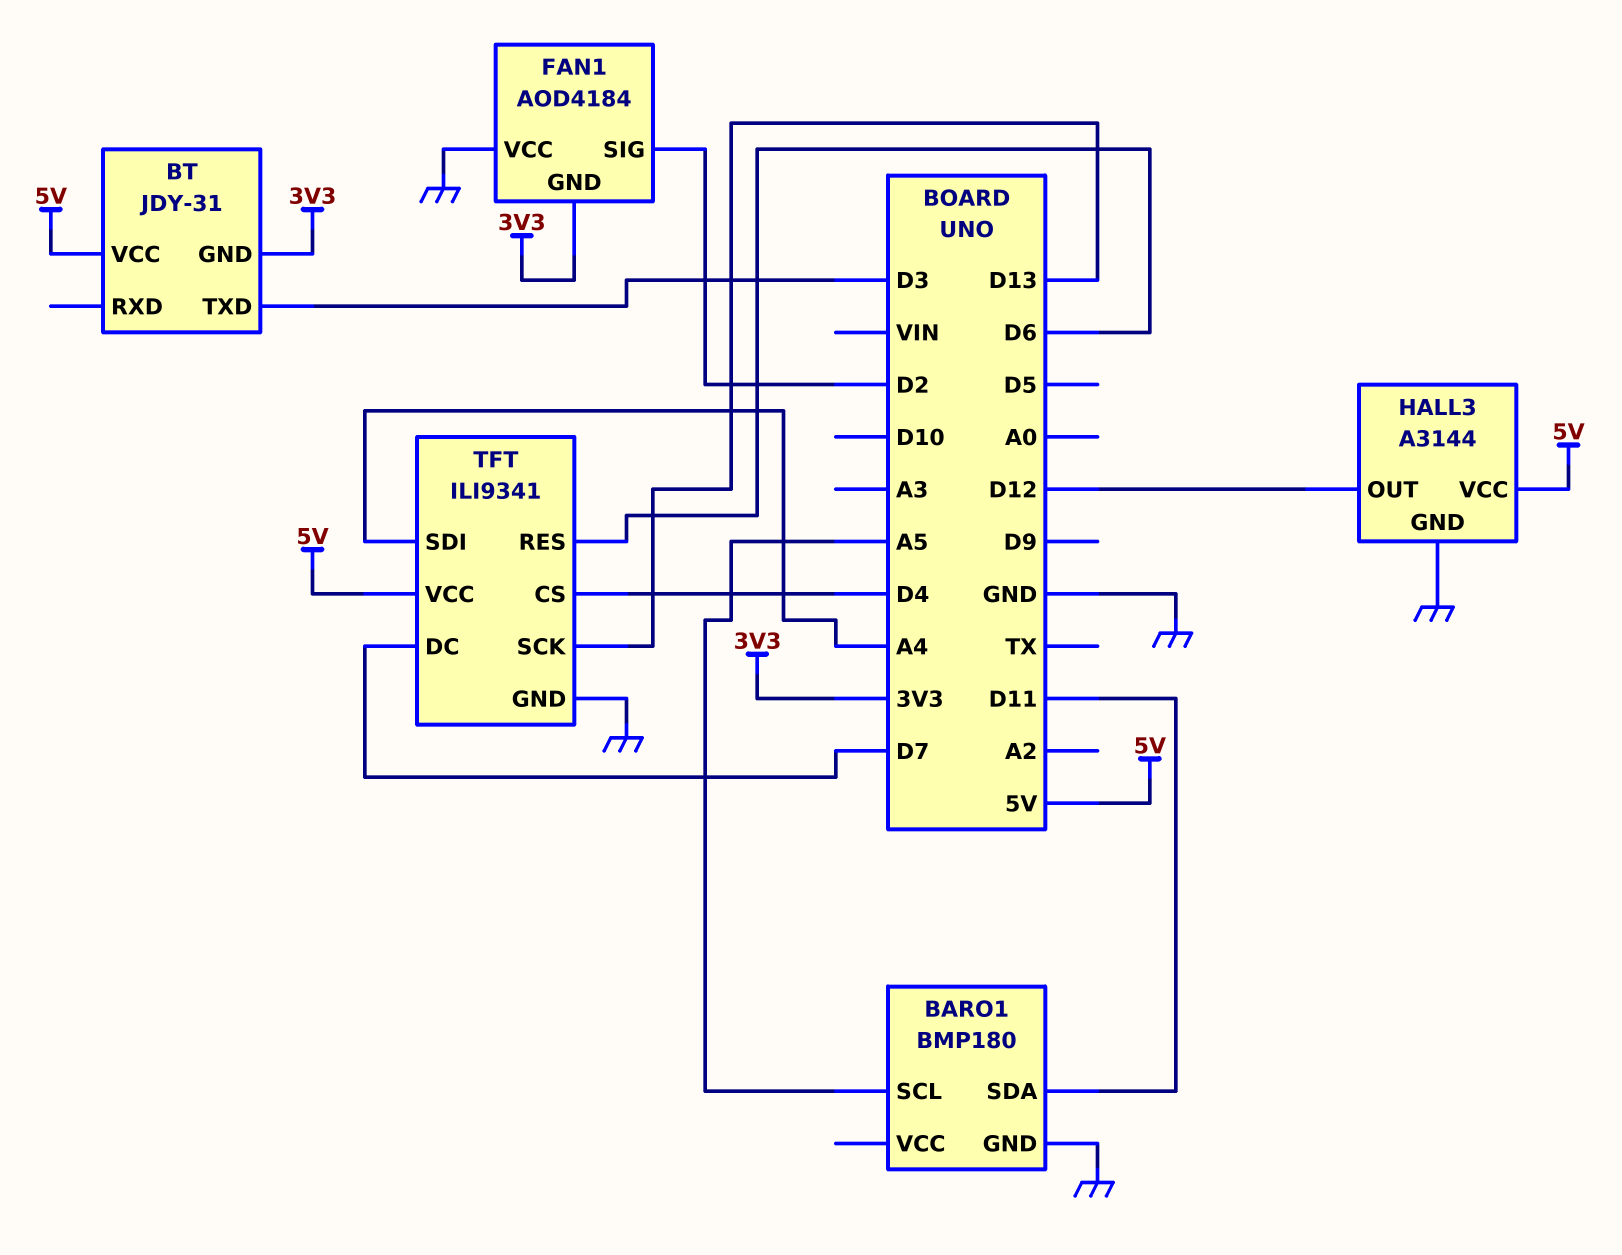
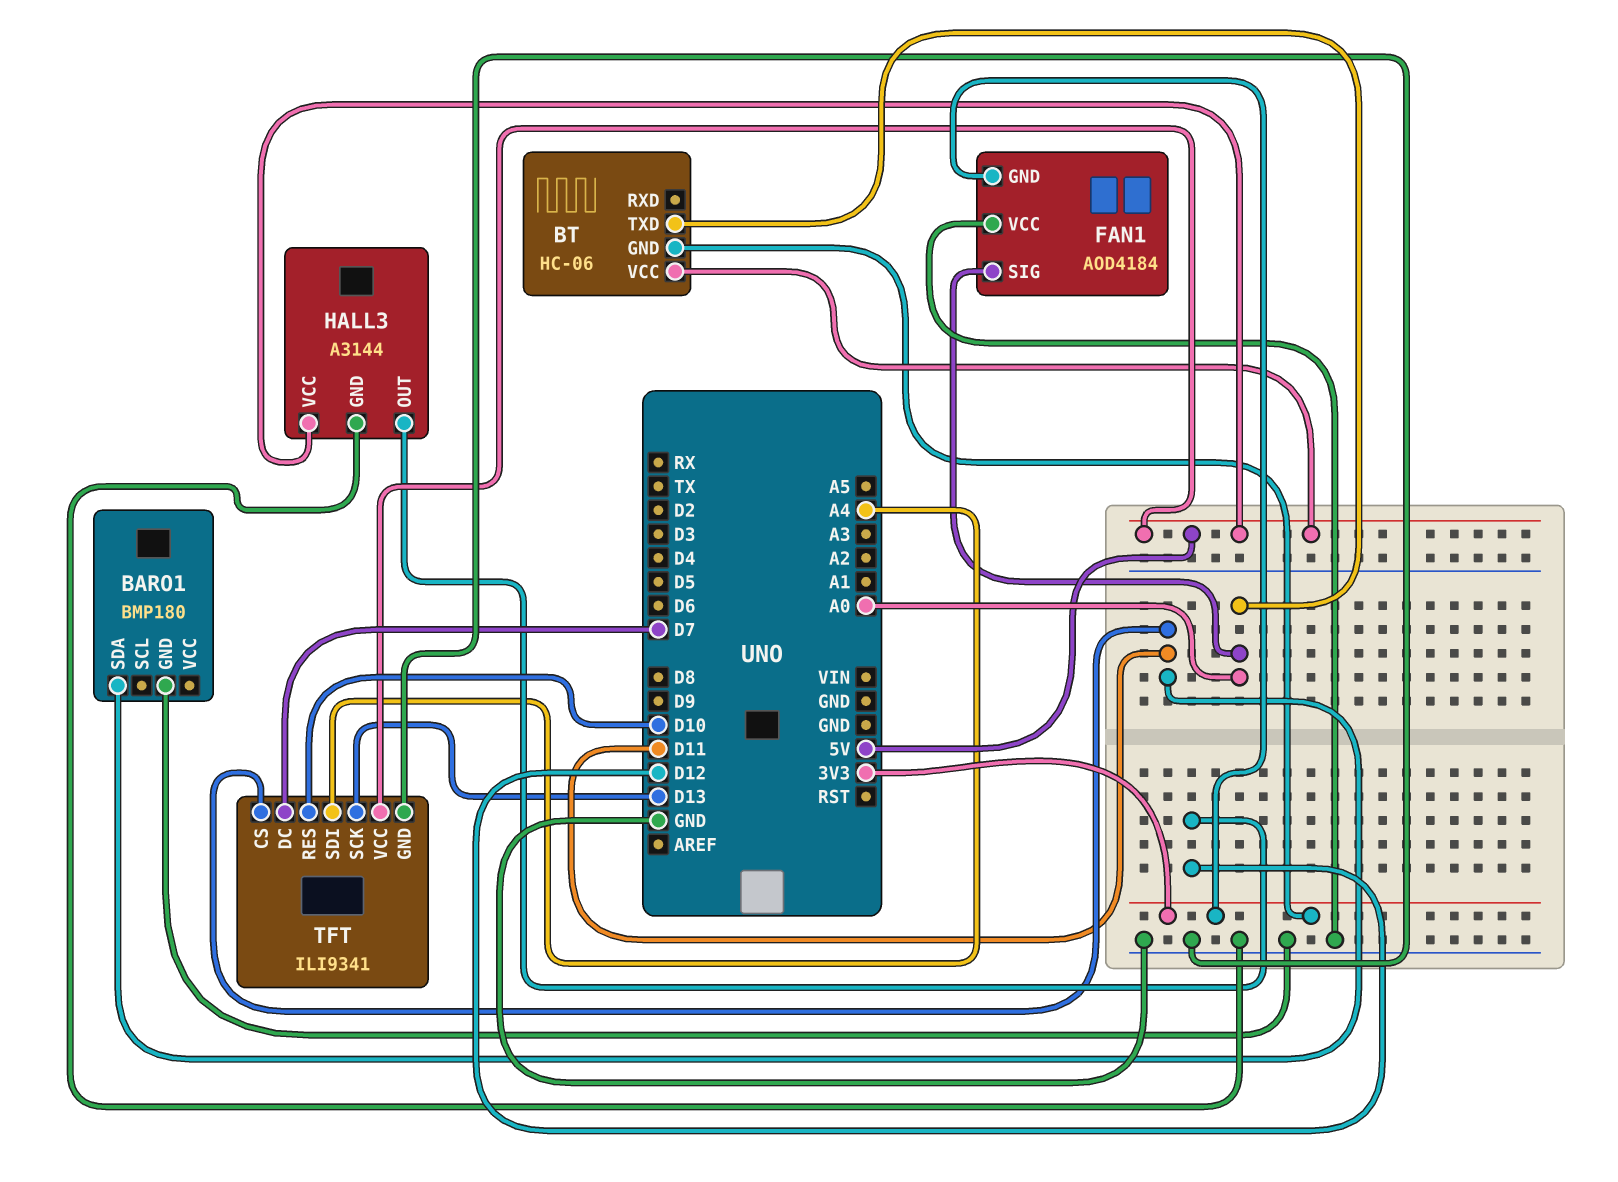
BARO1 pin SCL: A5 -> none
BT: JDY-31 -> HC-06
BT pin TXD: D3 -> A0
FAN1 pin SIG: D2 -> A0
TFT pin CS: D4 -> D11
TFT pin RES: D6 -> D10

